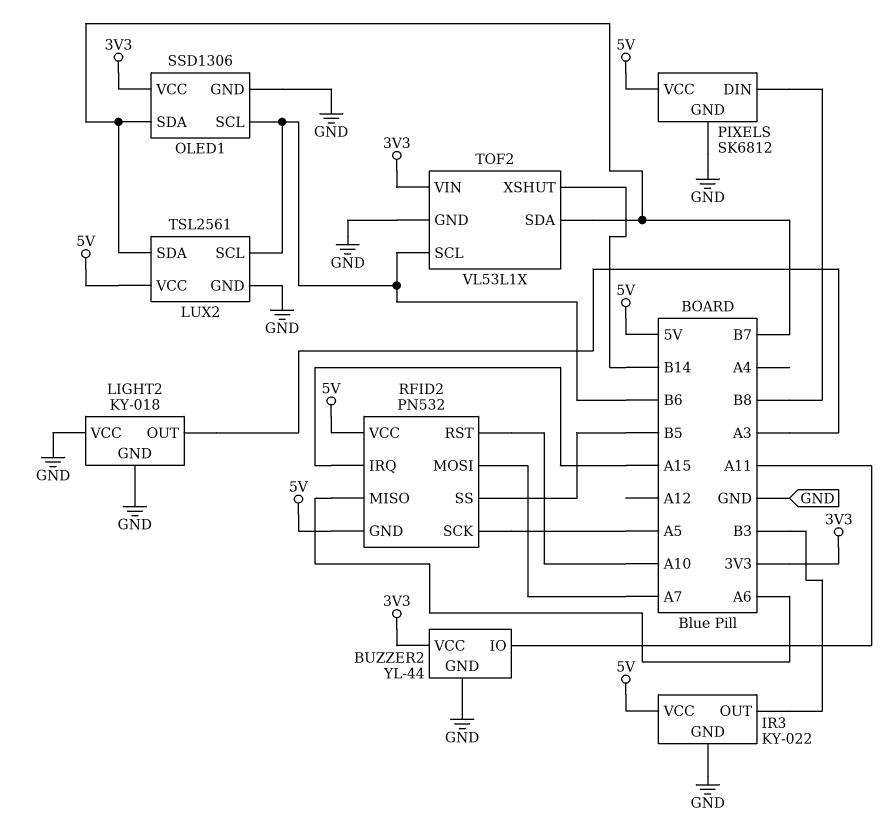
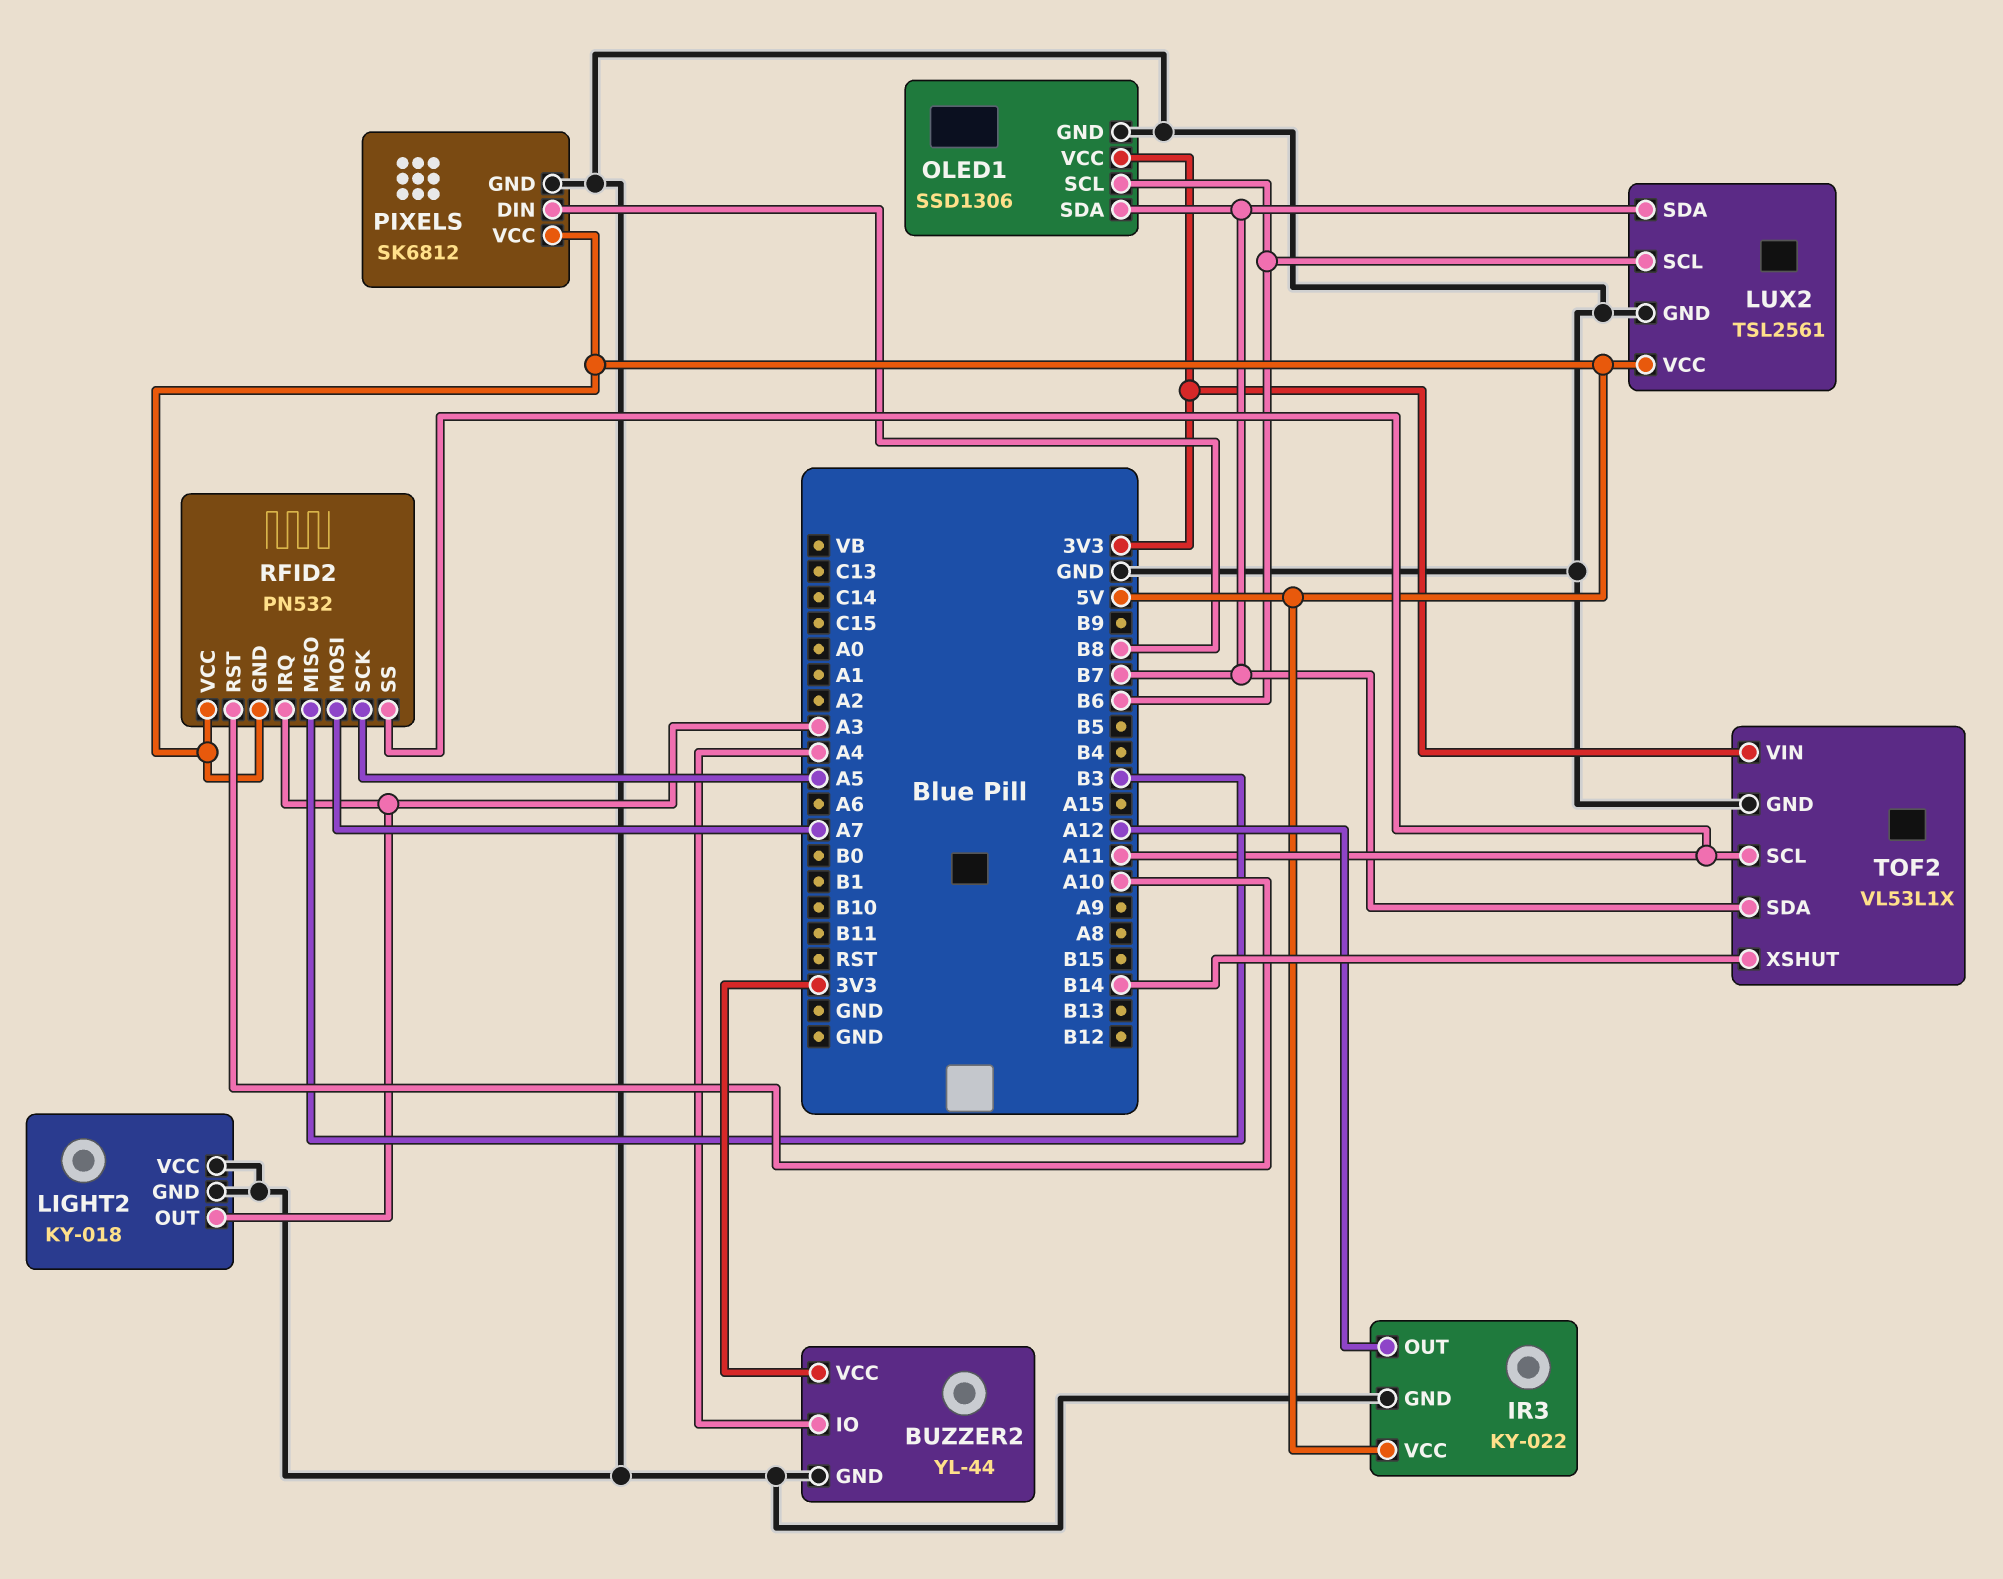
BUZZER2 pin IO: A11 -> A4
IR3 pin OUT: B3 -> A12
RFID2 pin IRQ: A15 -> A3
RFID2 pin MISO: A6 -> B3
RFID2 pin SS: B5 -> A11
TOF2 pin SCL: B6 -> A11

